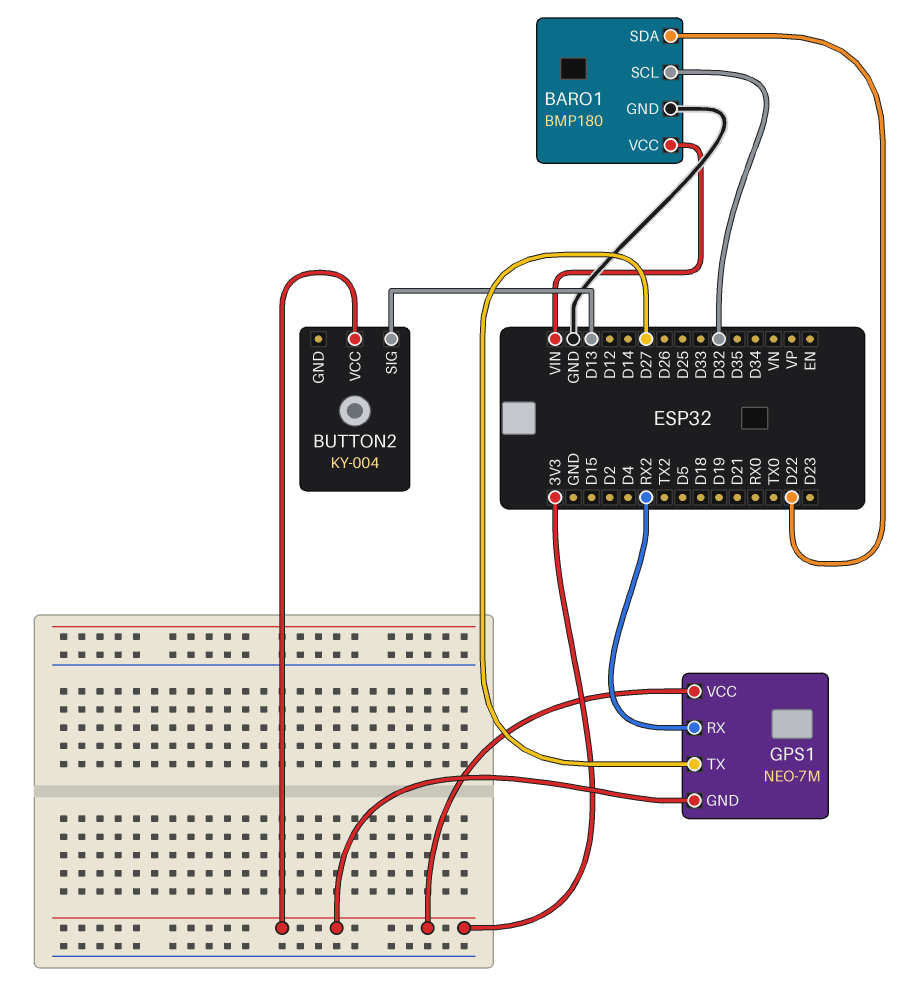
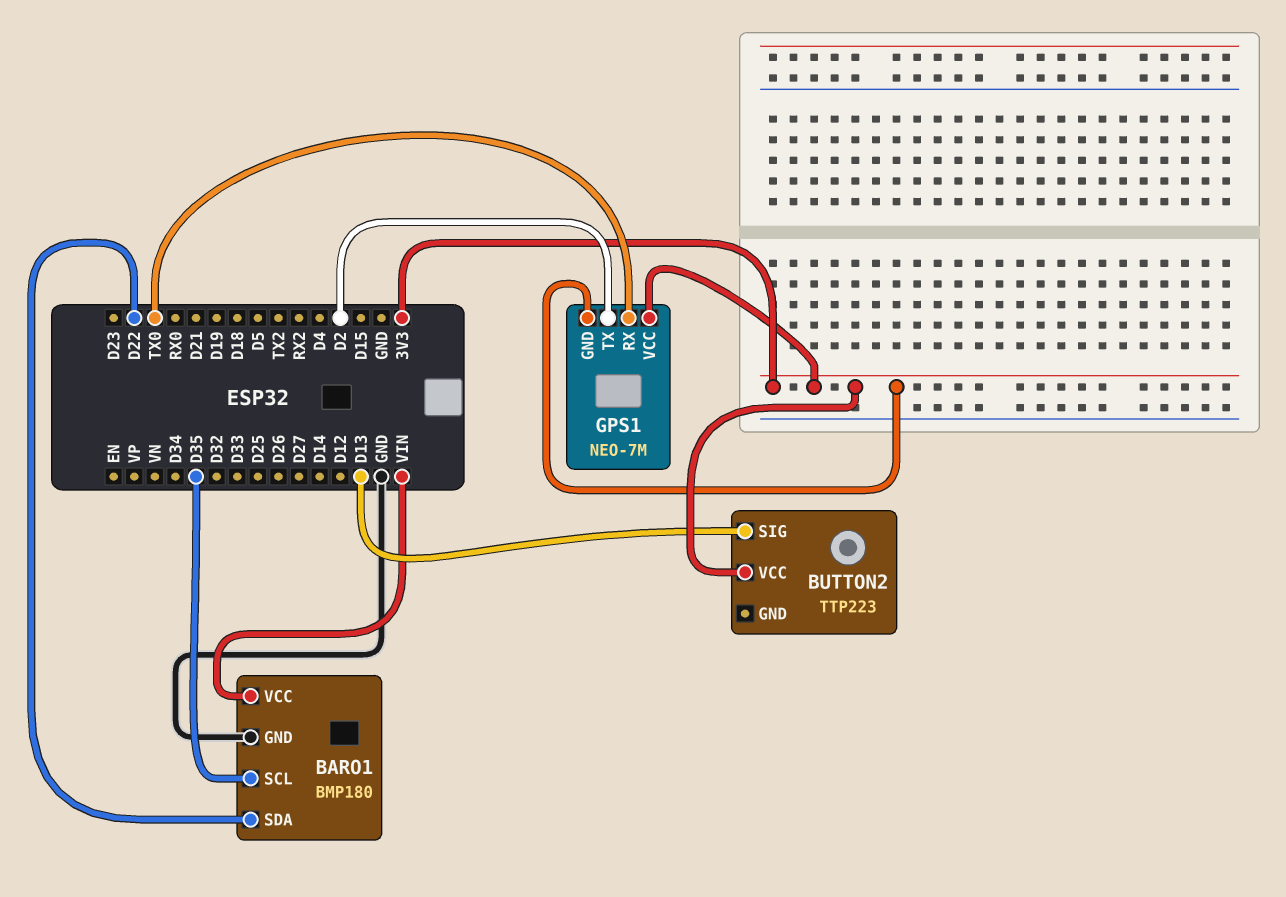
BARO1 pin SCL: D32 -> D35
BUTTON2: KY-004 -> TTP223
GPS1 pin RX: RX2 -> TX0
GPS1 pin TX: D27 -> D2

